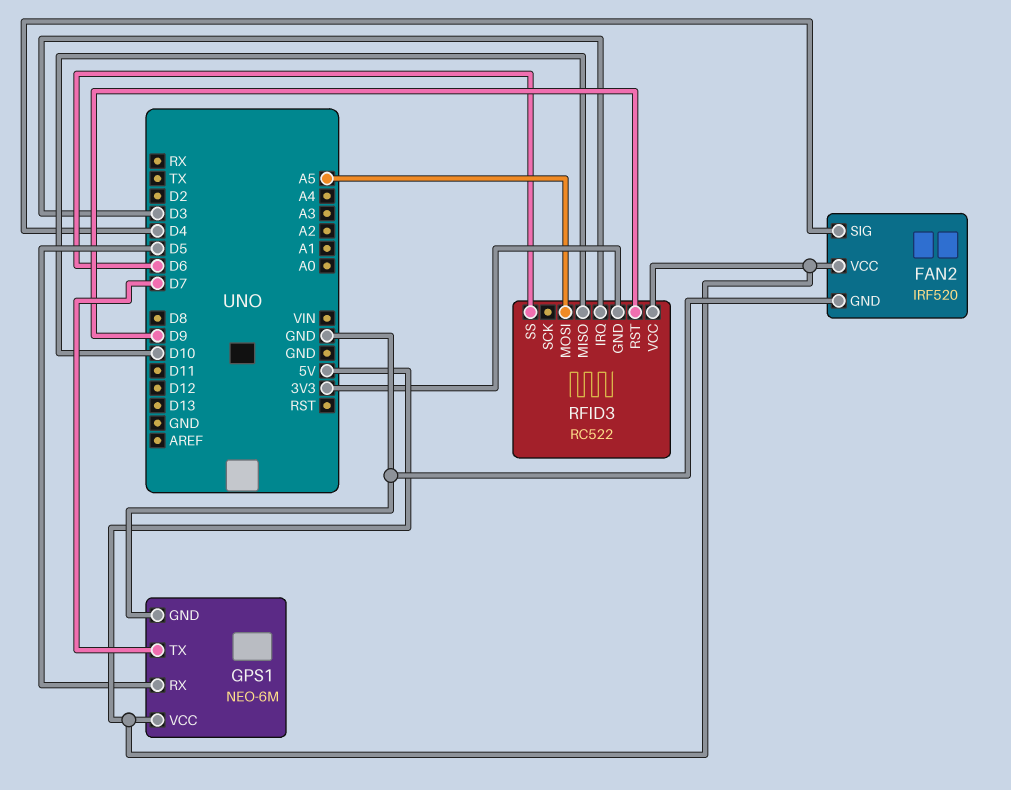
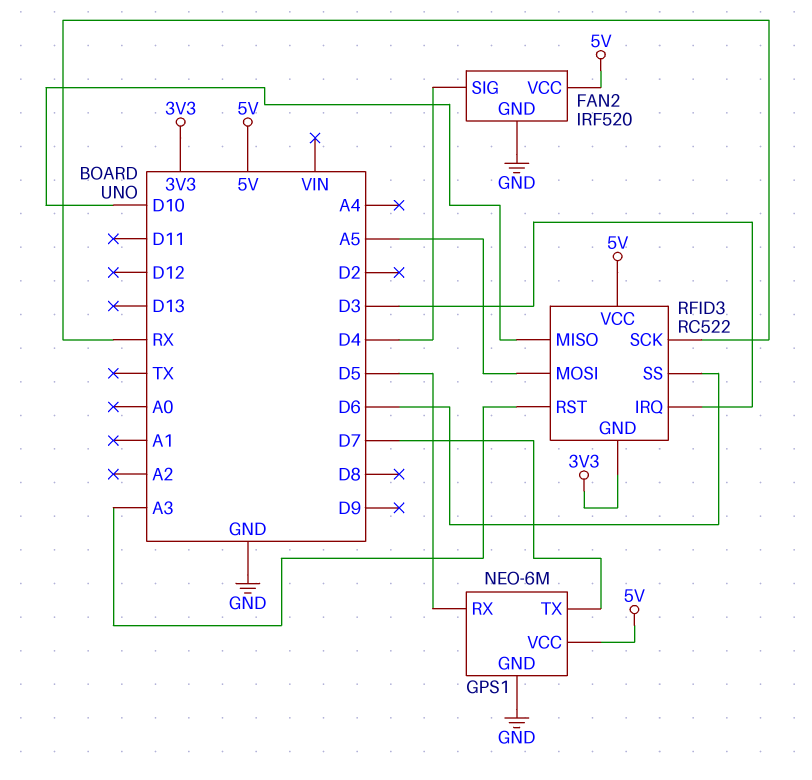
RFID3 pin RST: D9 -> A3
RFID3 pin SCK: none -> RX

